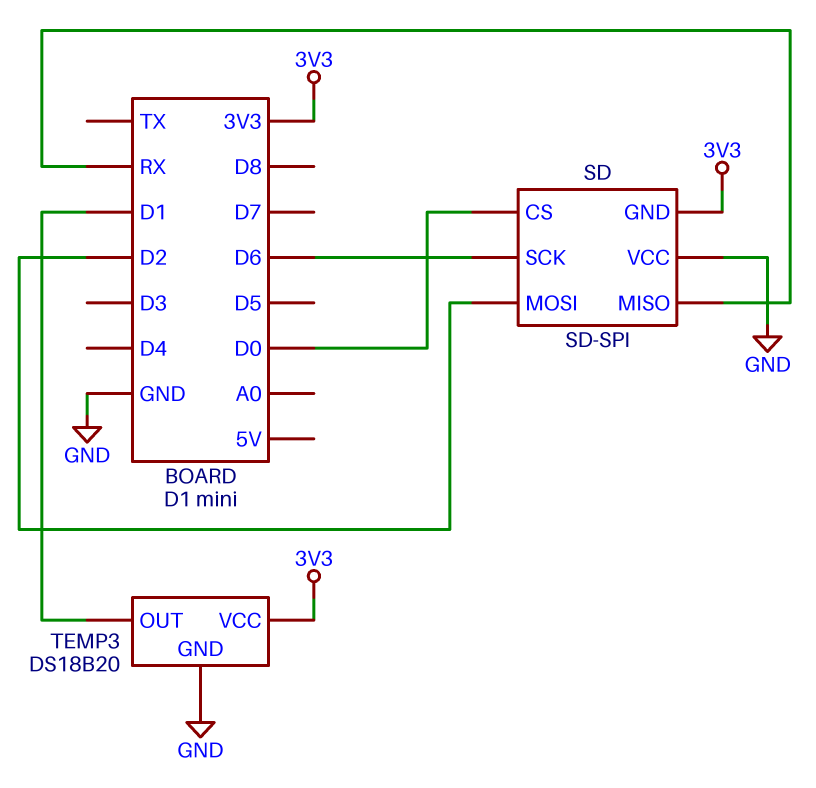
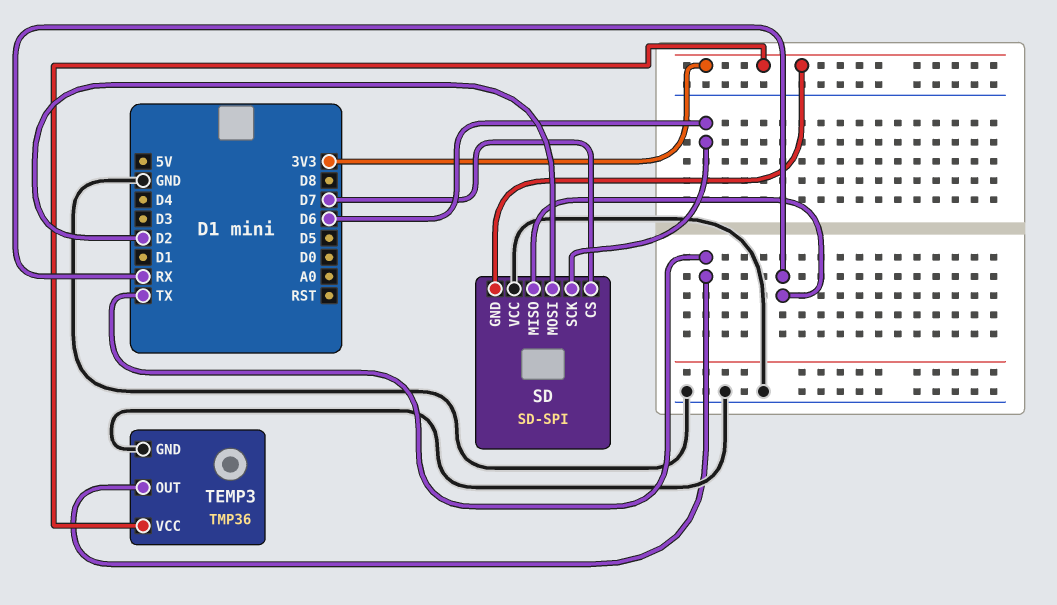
SD pin CS: D0 -> D7
TEMP3: DS18B20 -> TMP36
TEMP3 pin OUT: D1 -> TX

